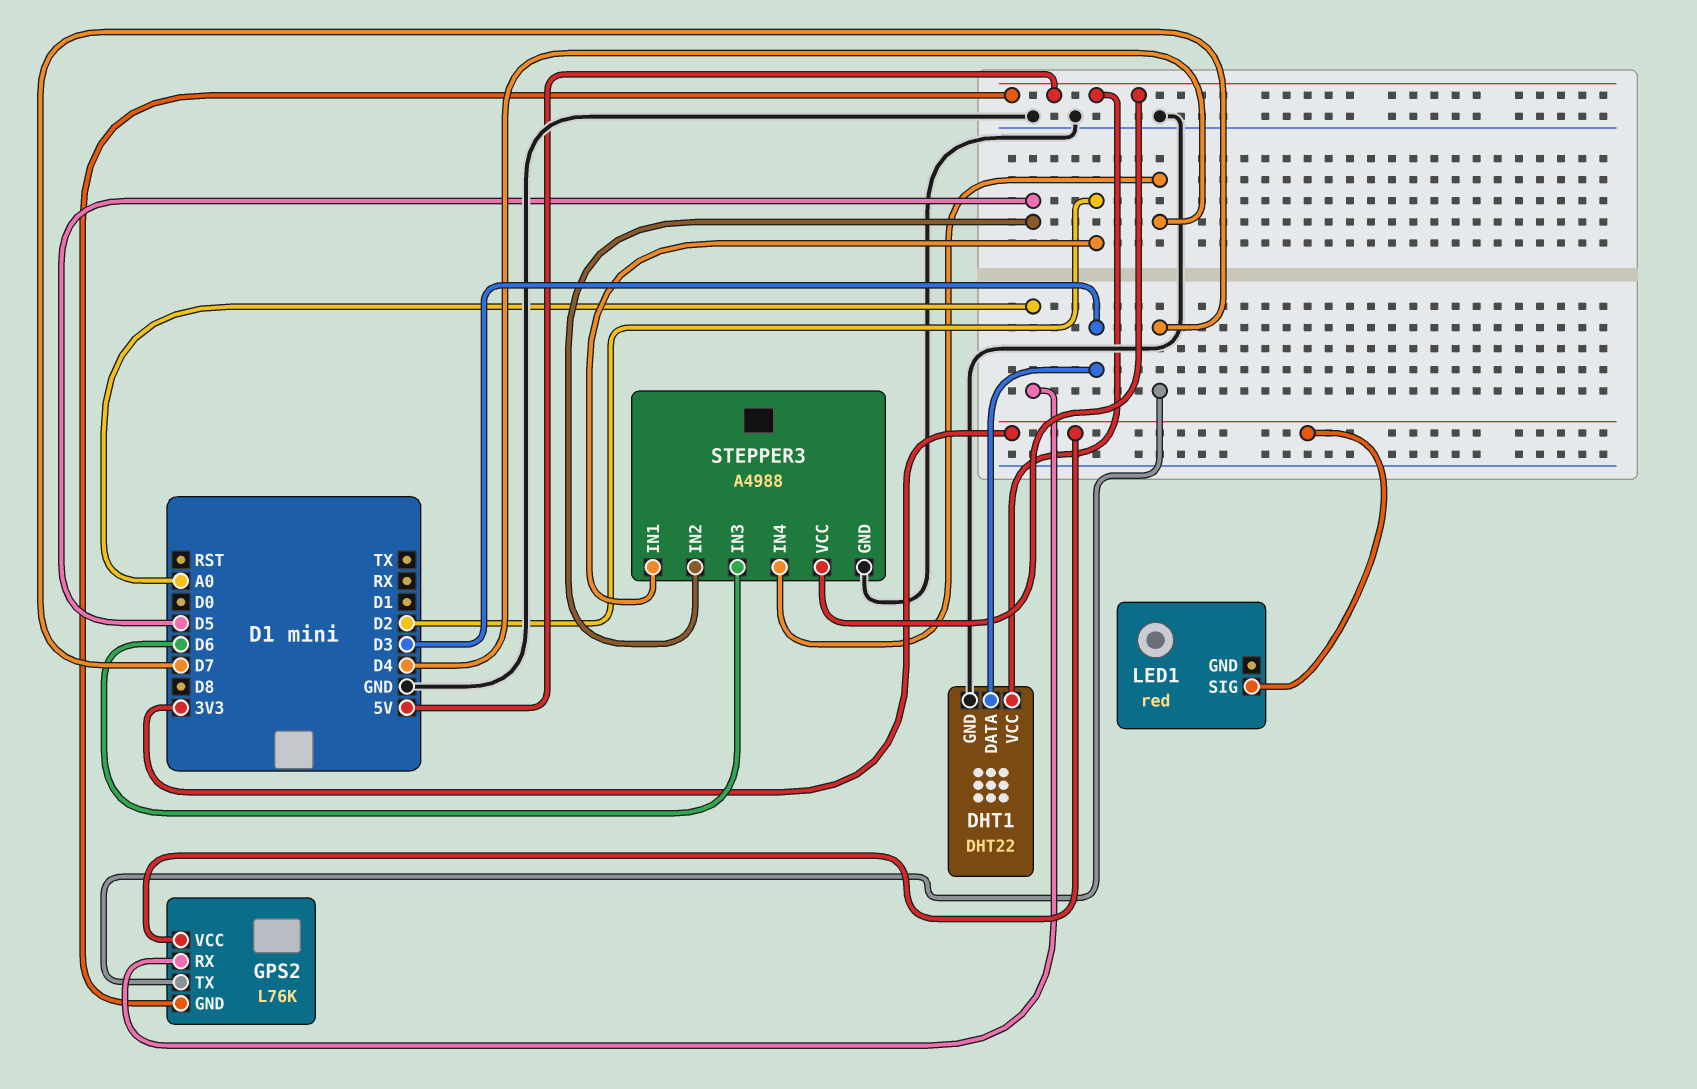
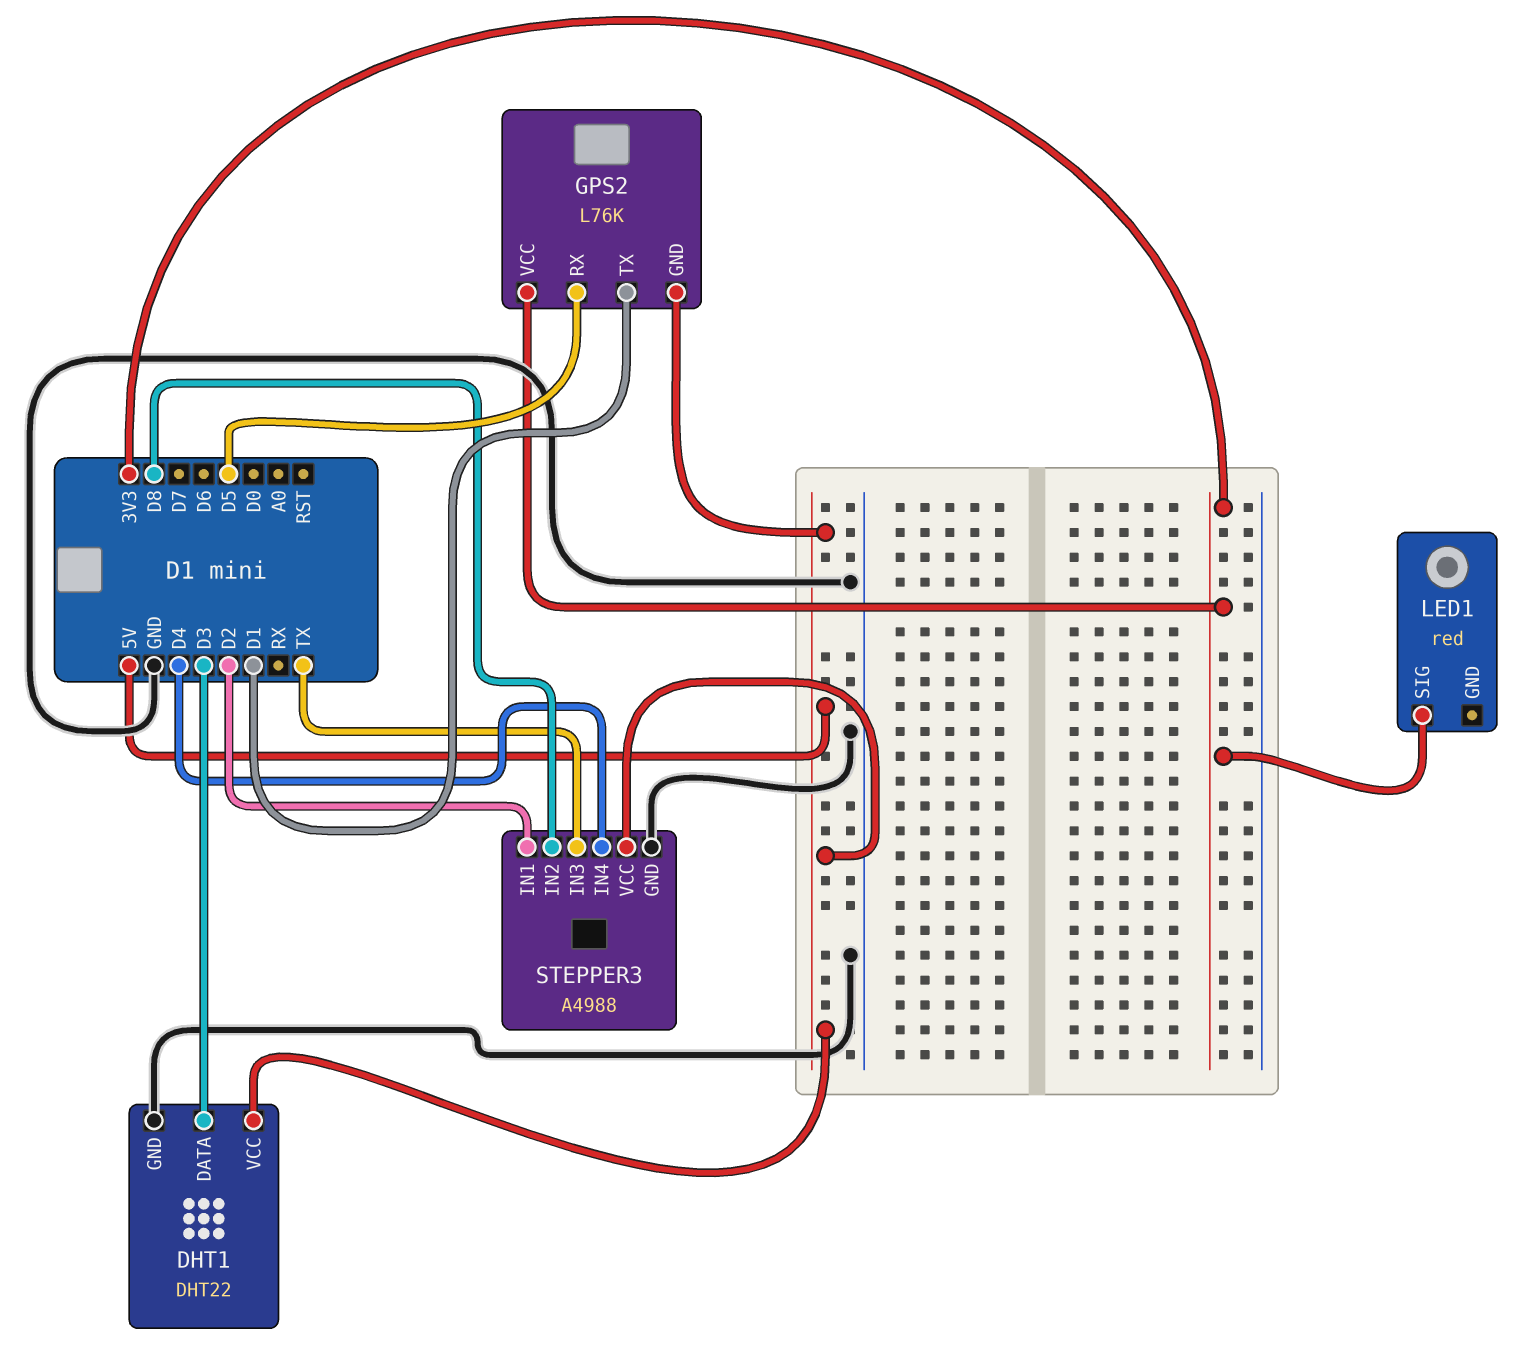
GPS2 pin RX: A0 -> D5
GPS2 pin TX: D7 -> D1
STEPPER3 pin IN2: D5 -> D8
STEPPER3 pin IN3: D6 -> TX

